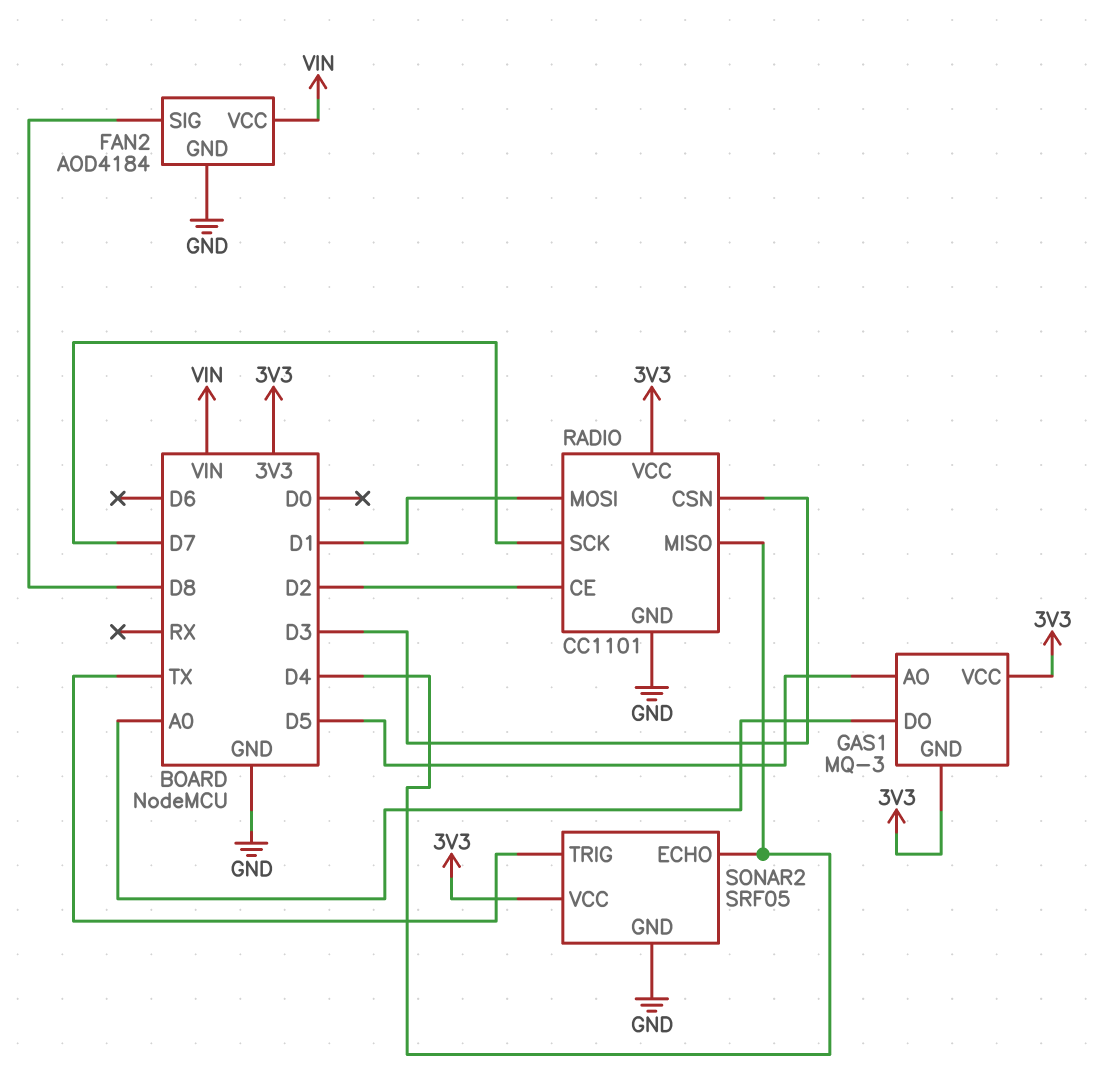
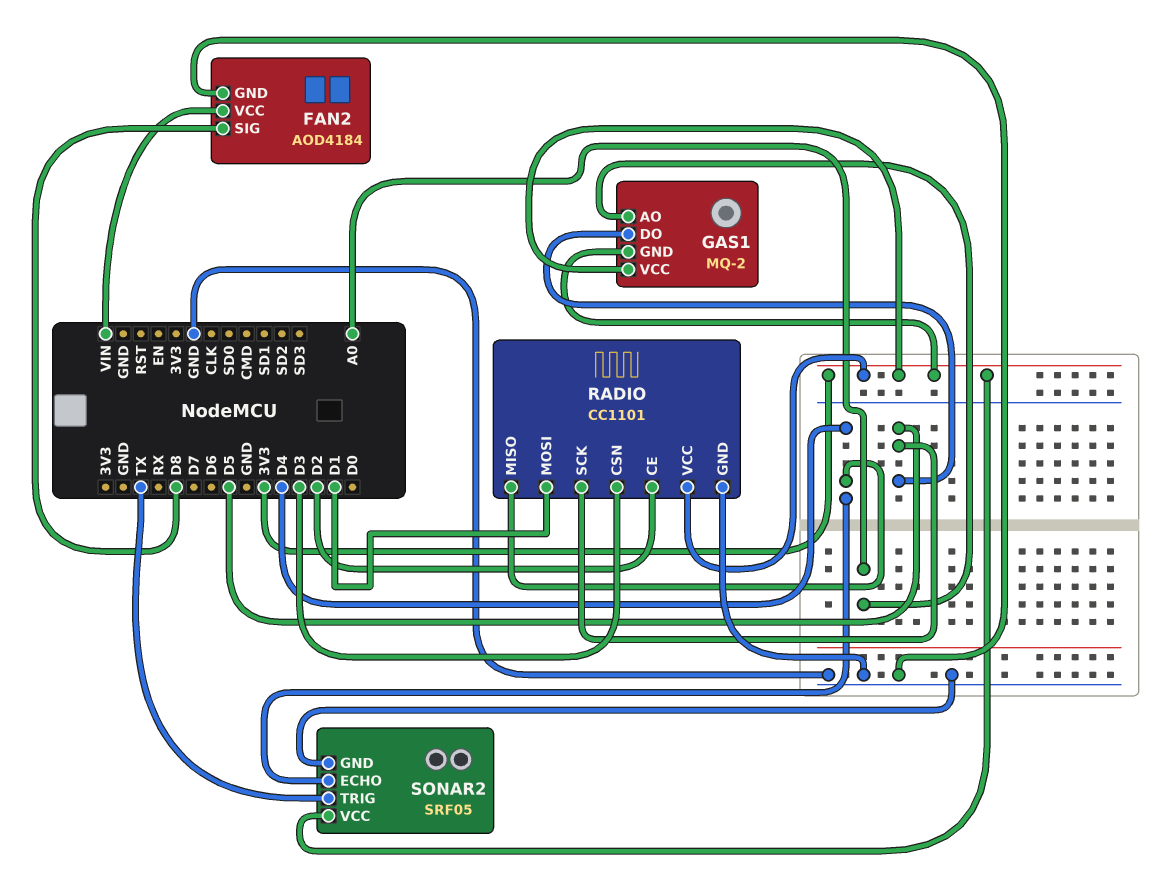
GAS1: MQ-3 -> MQ-2
GAS1 pin AO: D5 -> A0
GAS1 pin DO: A0 -> D5
RADIO pin SCK: D7 -> D5

